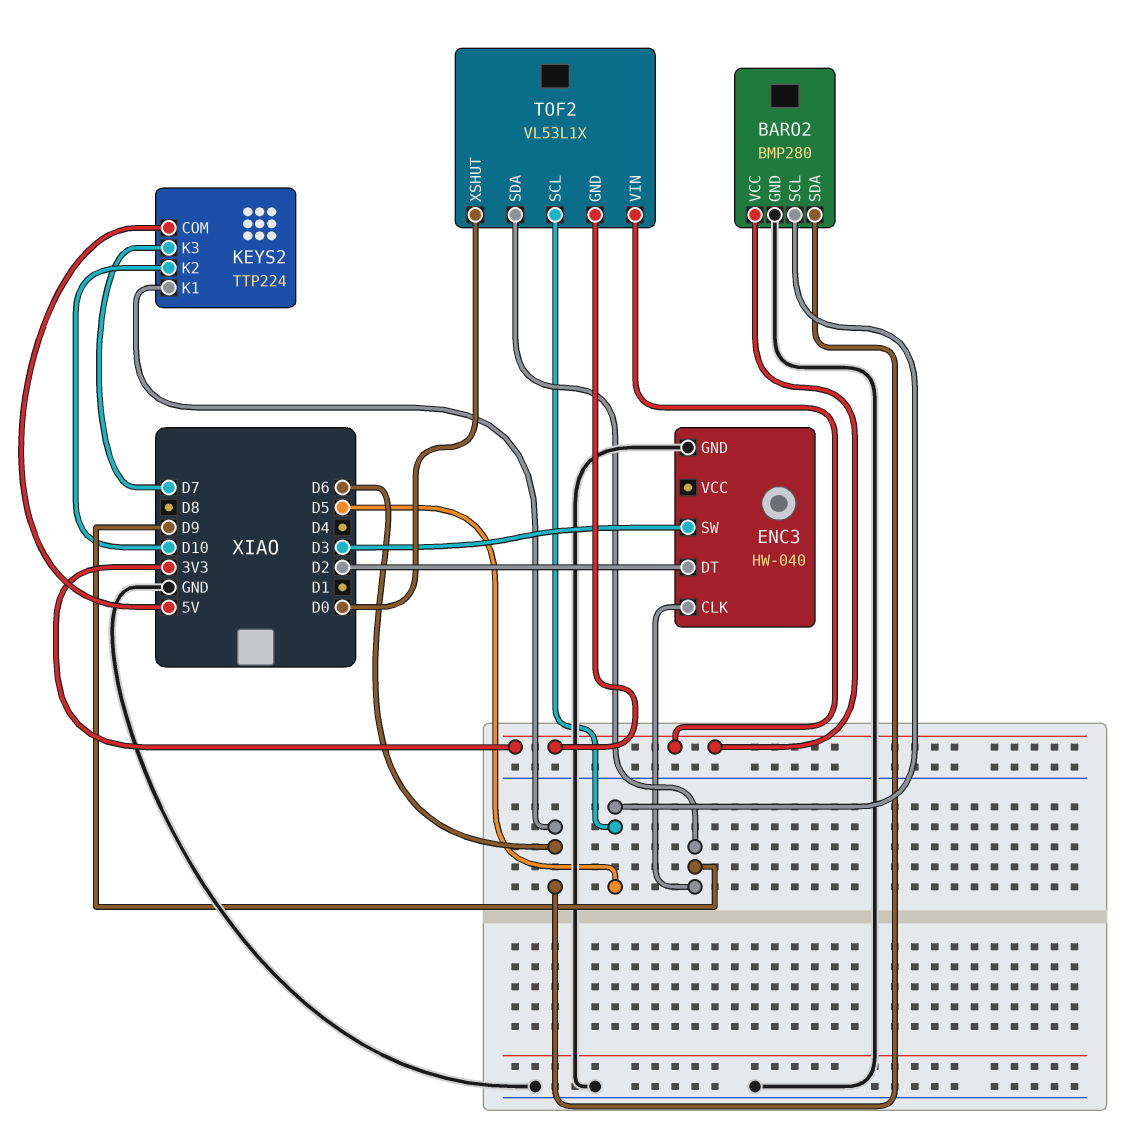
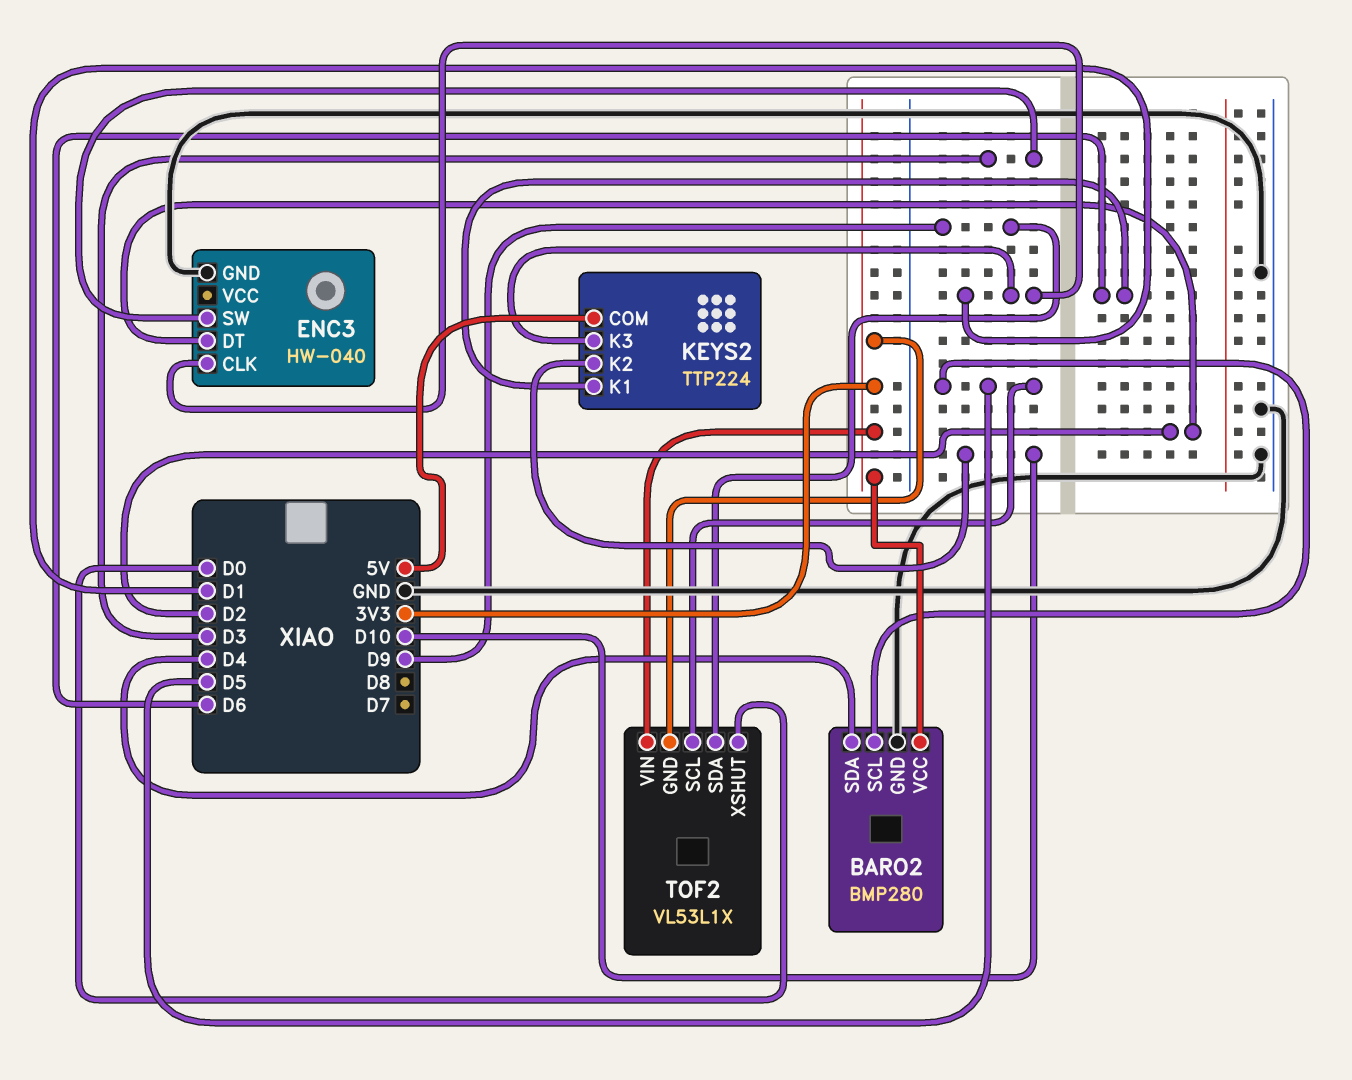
BARO2 pin SDA: D6 -> D4
ENC3 pin CLK: D9 -> D1
KEYS2 pin K3: D7 -> D1

